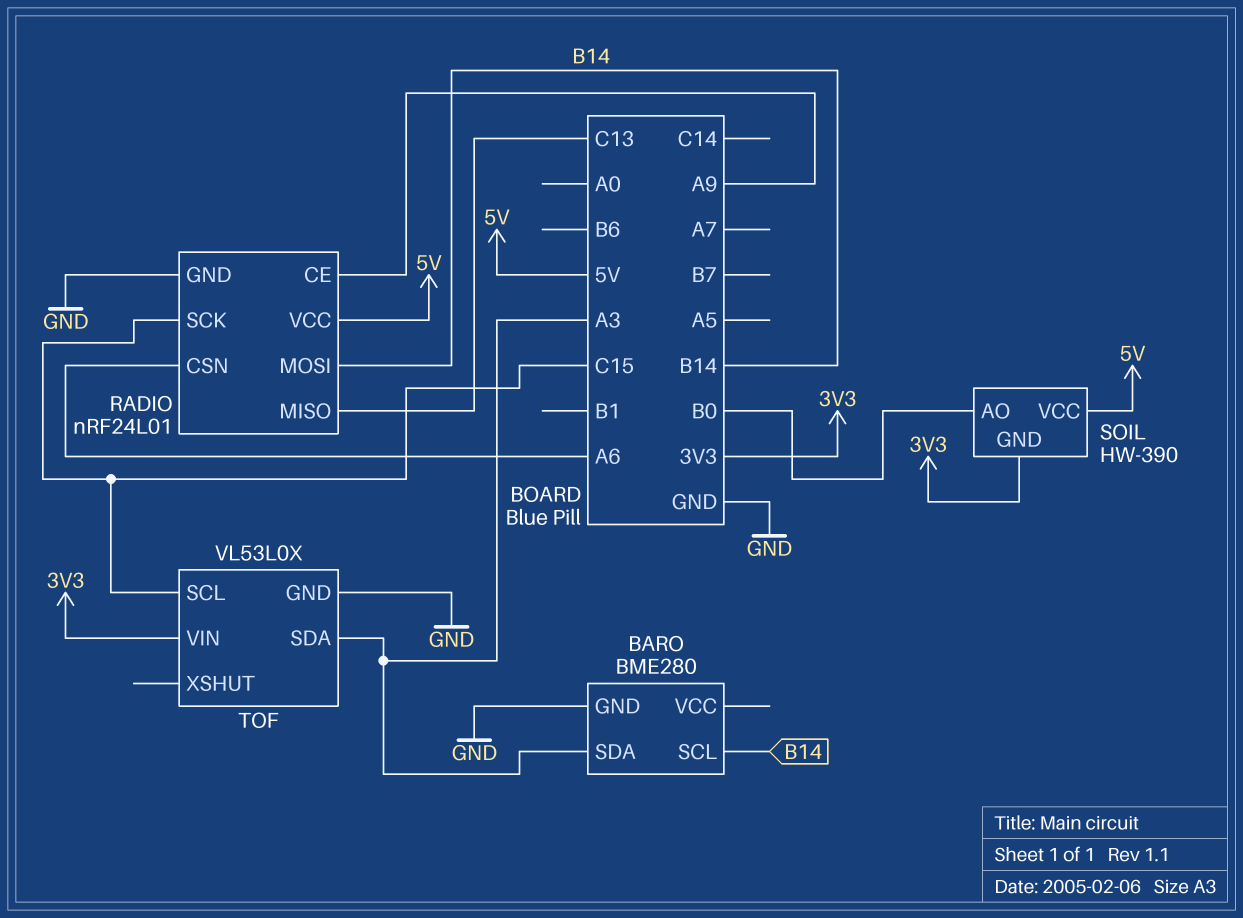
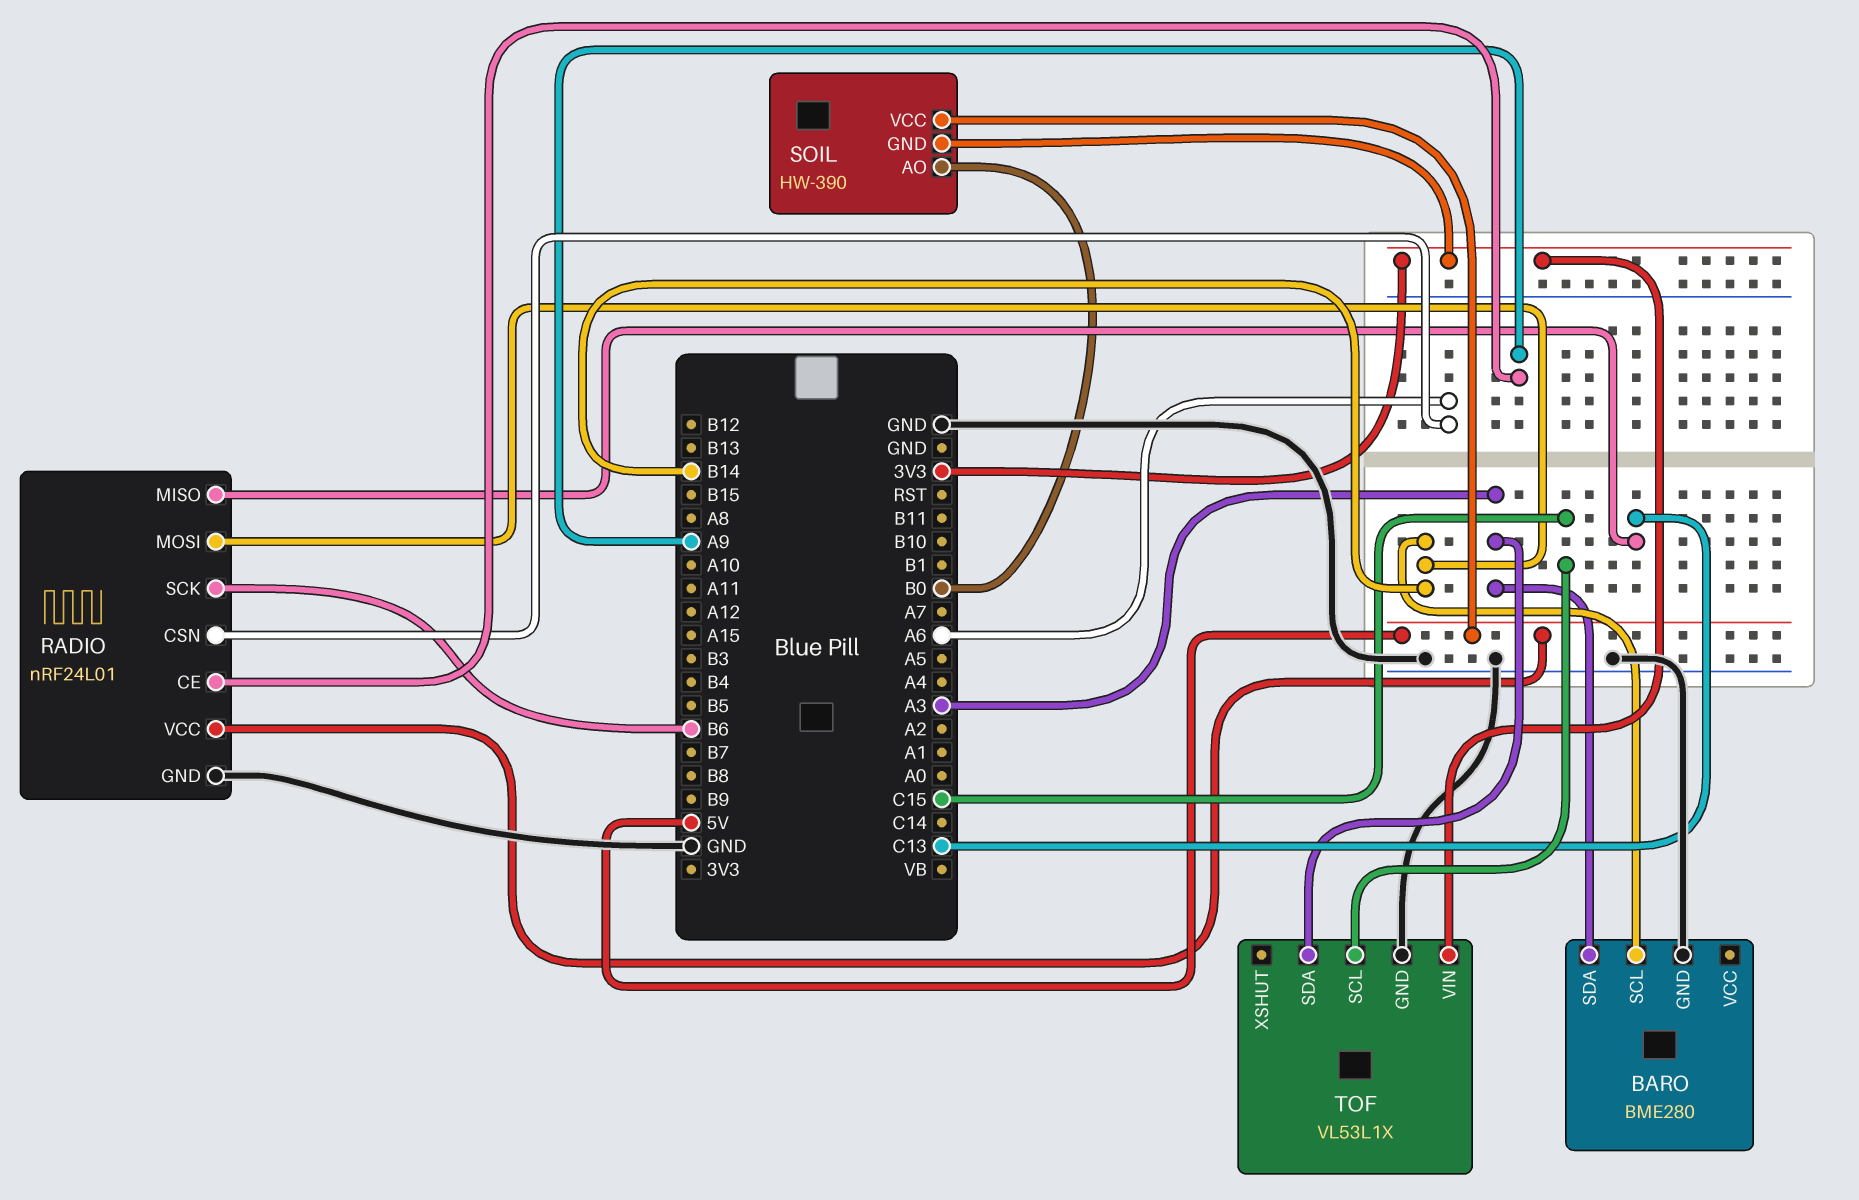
RADIO pin SCK: C15 -> B6
TOF: VL53L0X -> VL53L1X

